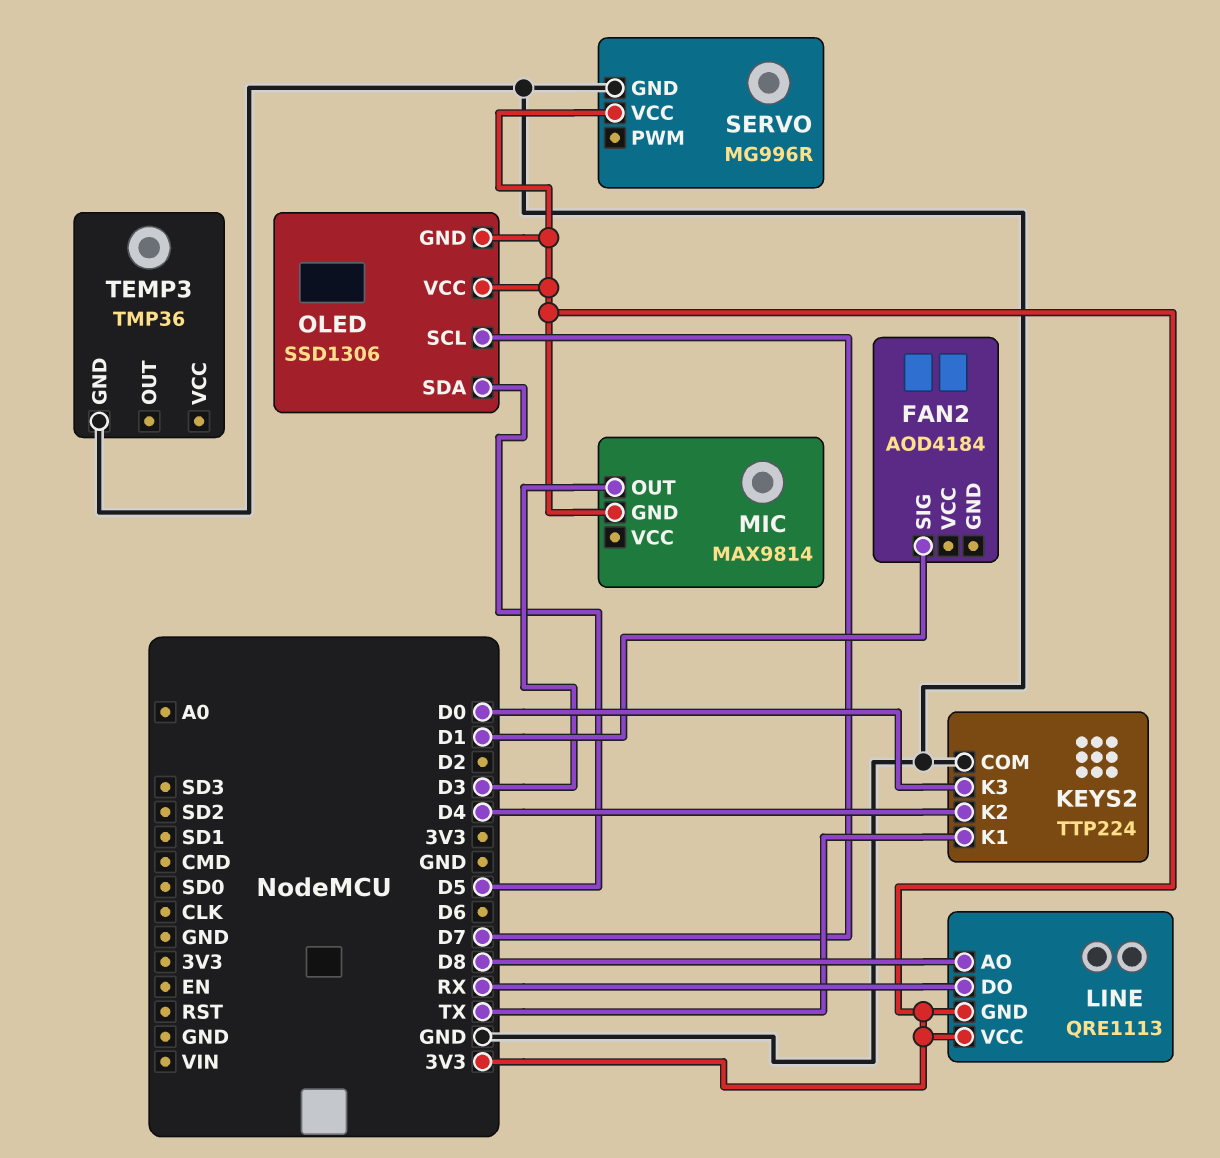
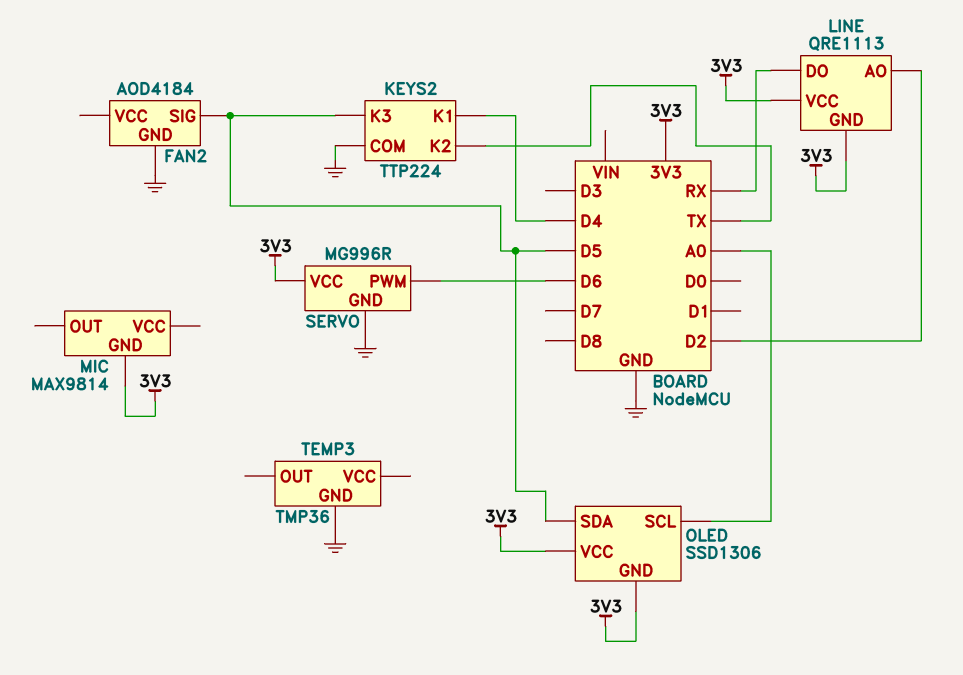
FAN2 pin GND: none -> GND
FAN2 pin SIG: D1 -> D5
KEYS2 pin K1: TX -> D4
KEYS2 pin K2: D4 -> TX
KEYS2 pin K3: D0 -> D5
LINE pin AO: D8 -> D2
MIC pin OUT: D3 -> none
OLED pin SCL: D7 -> A0
SERVO pin PWM: none -> D6

